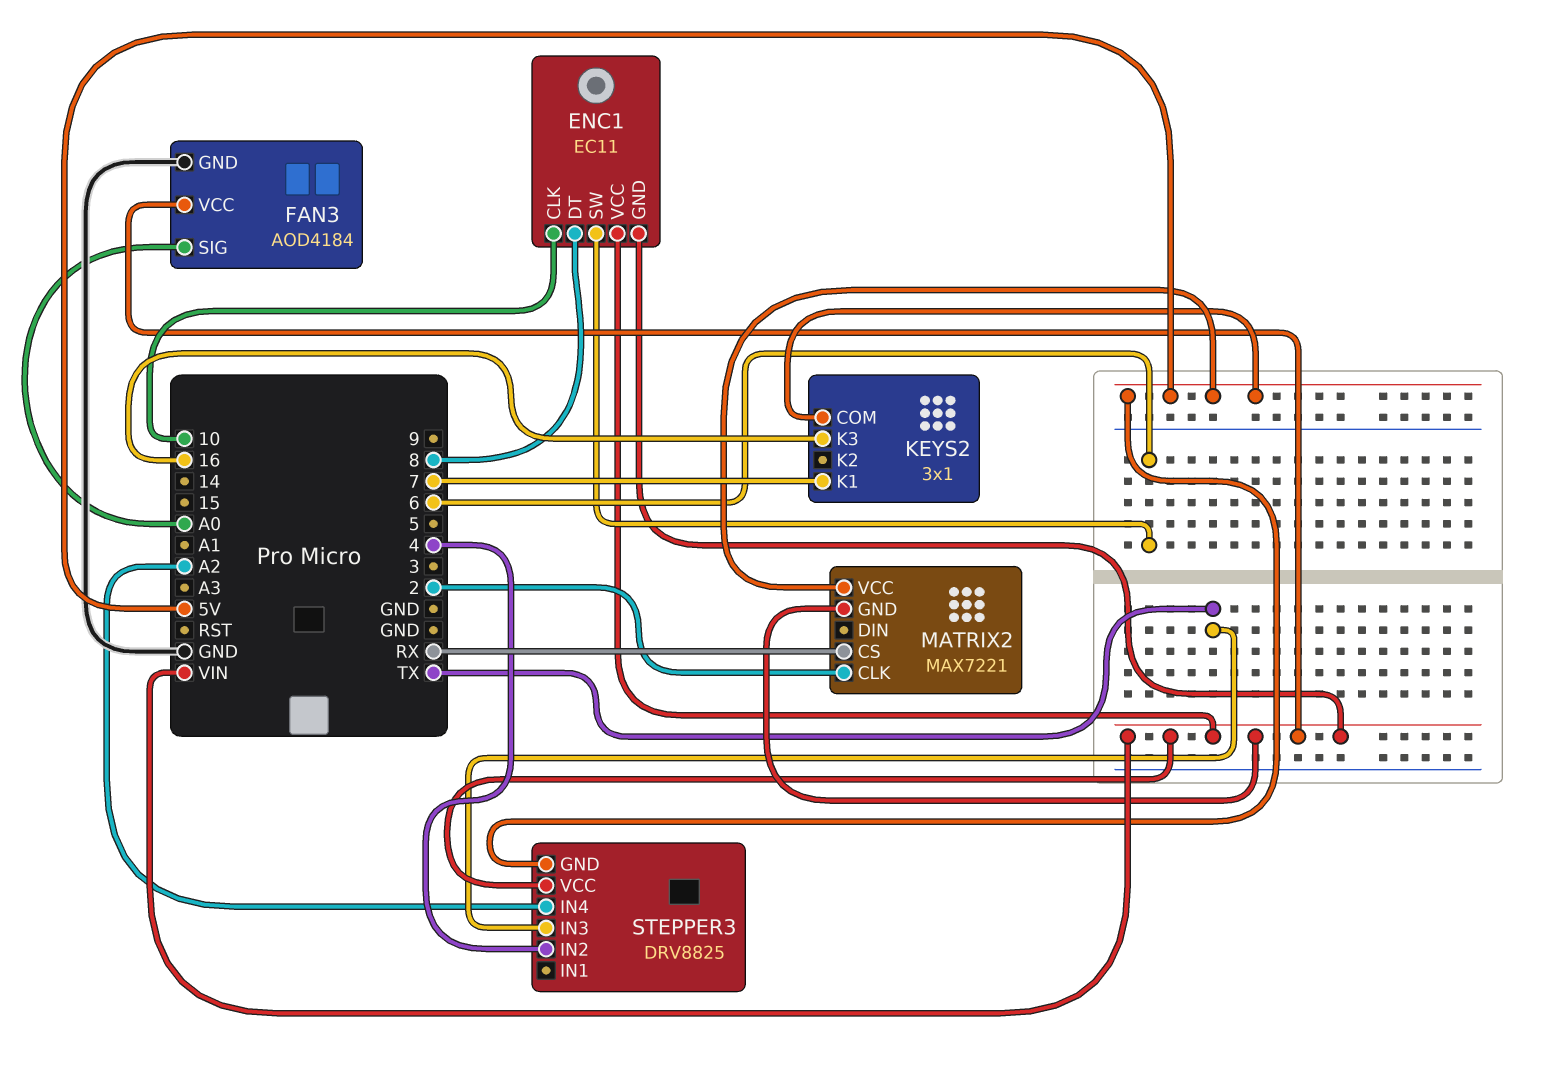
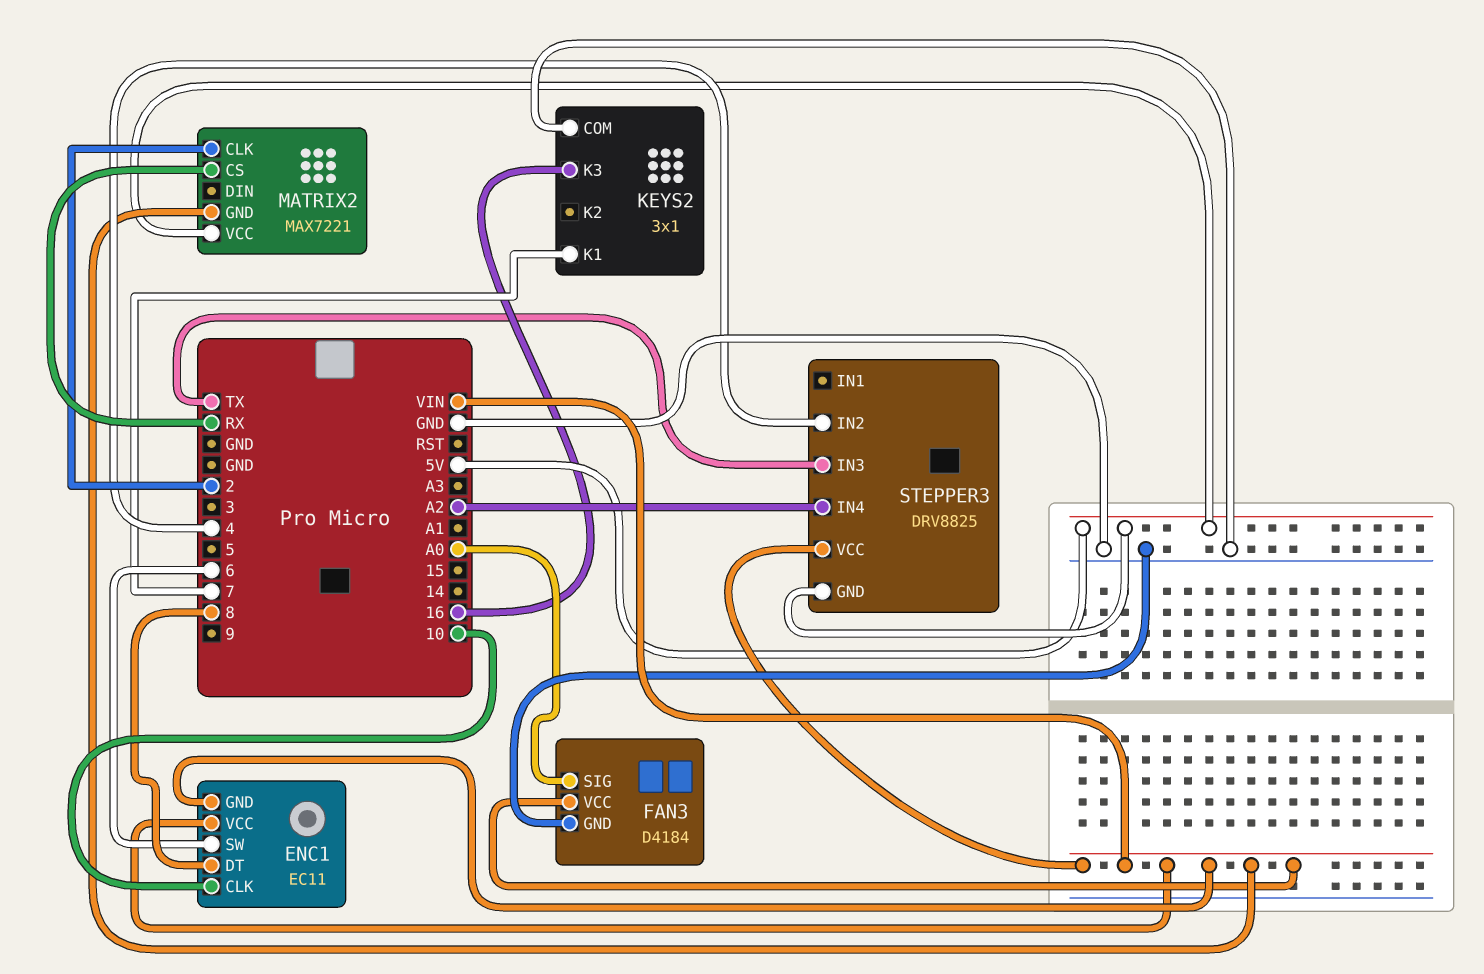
FAN3: AOD4184 -> D4184
KEYS2 pin COM: 5V -> GND

